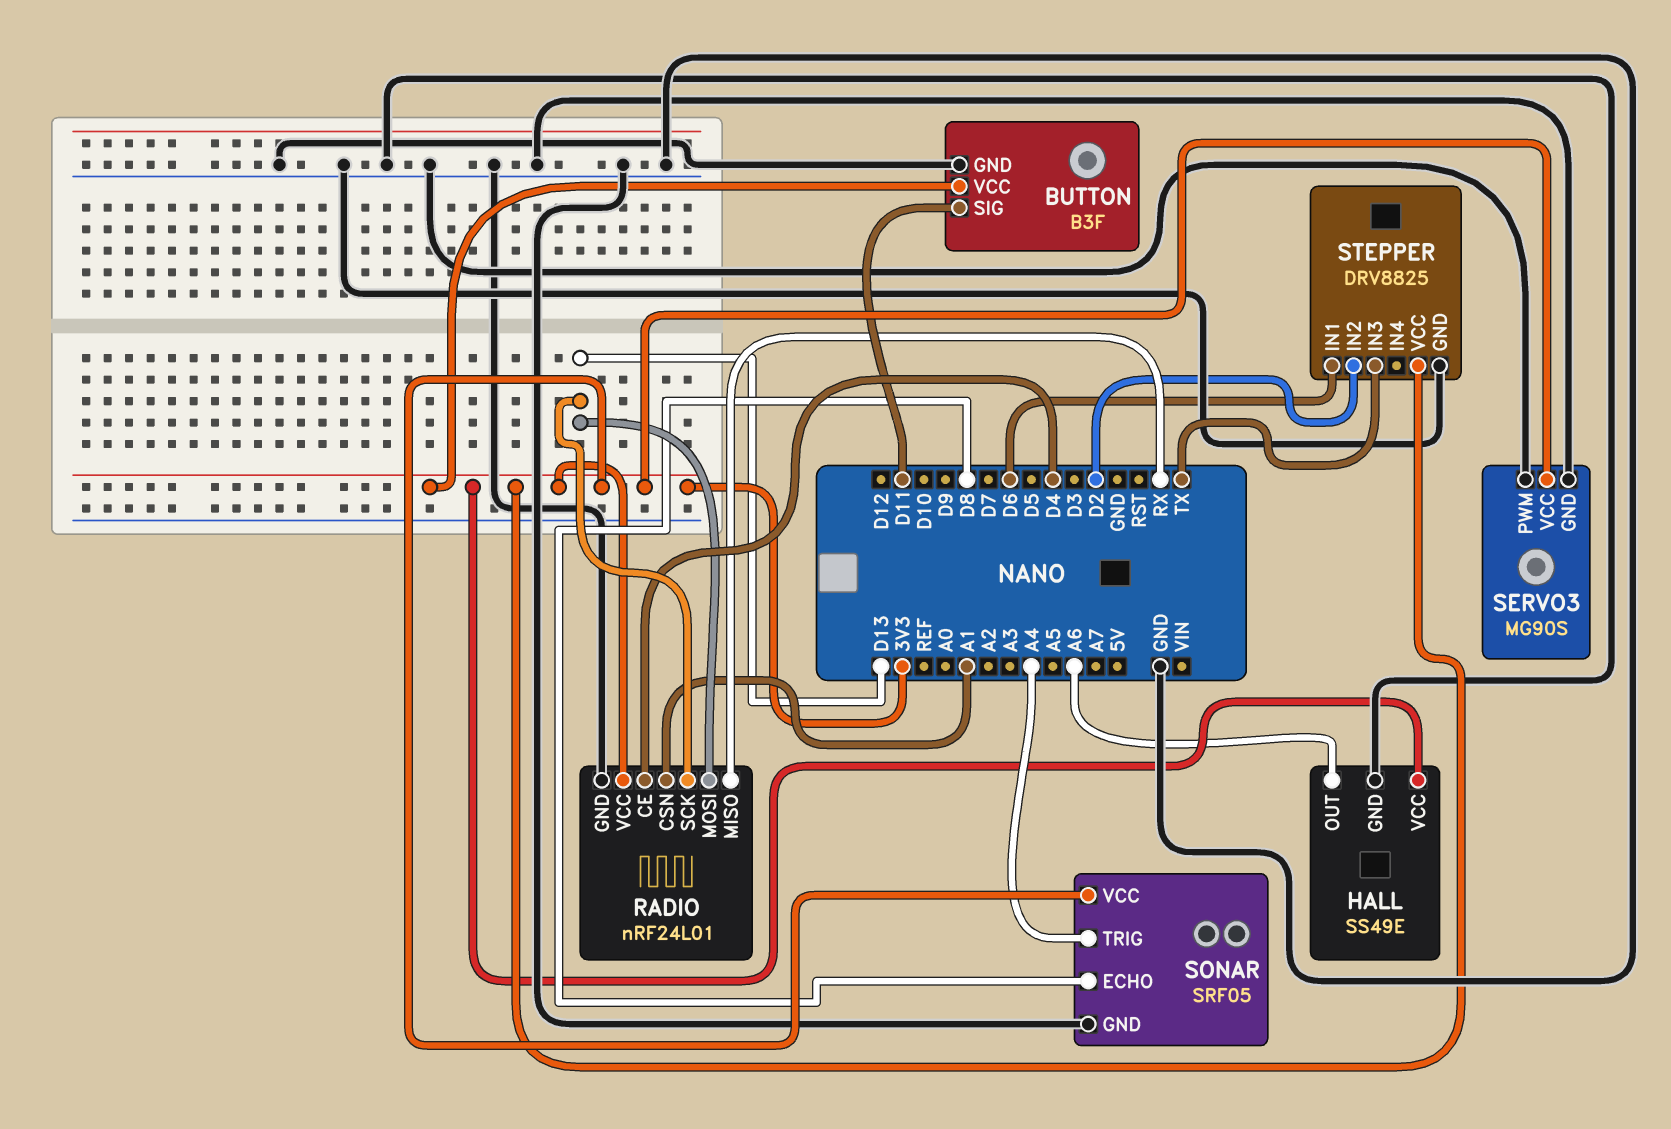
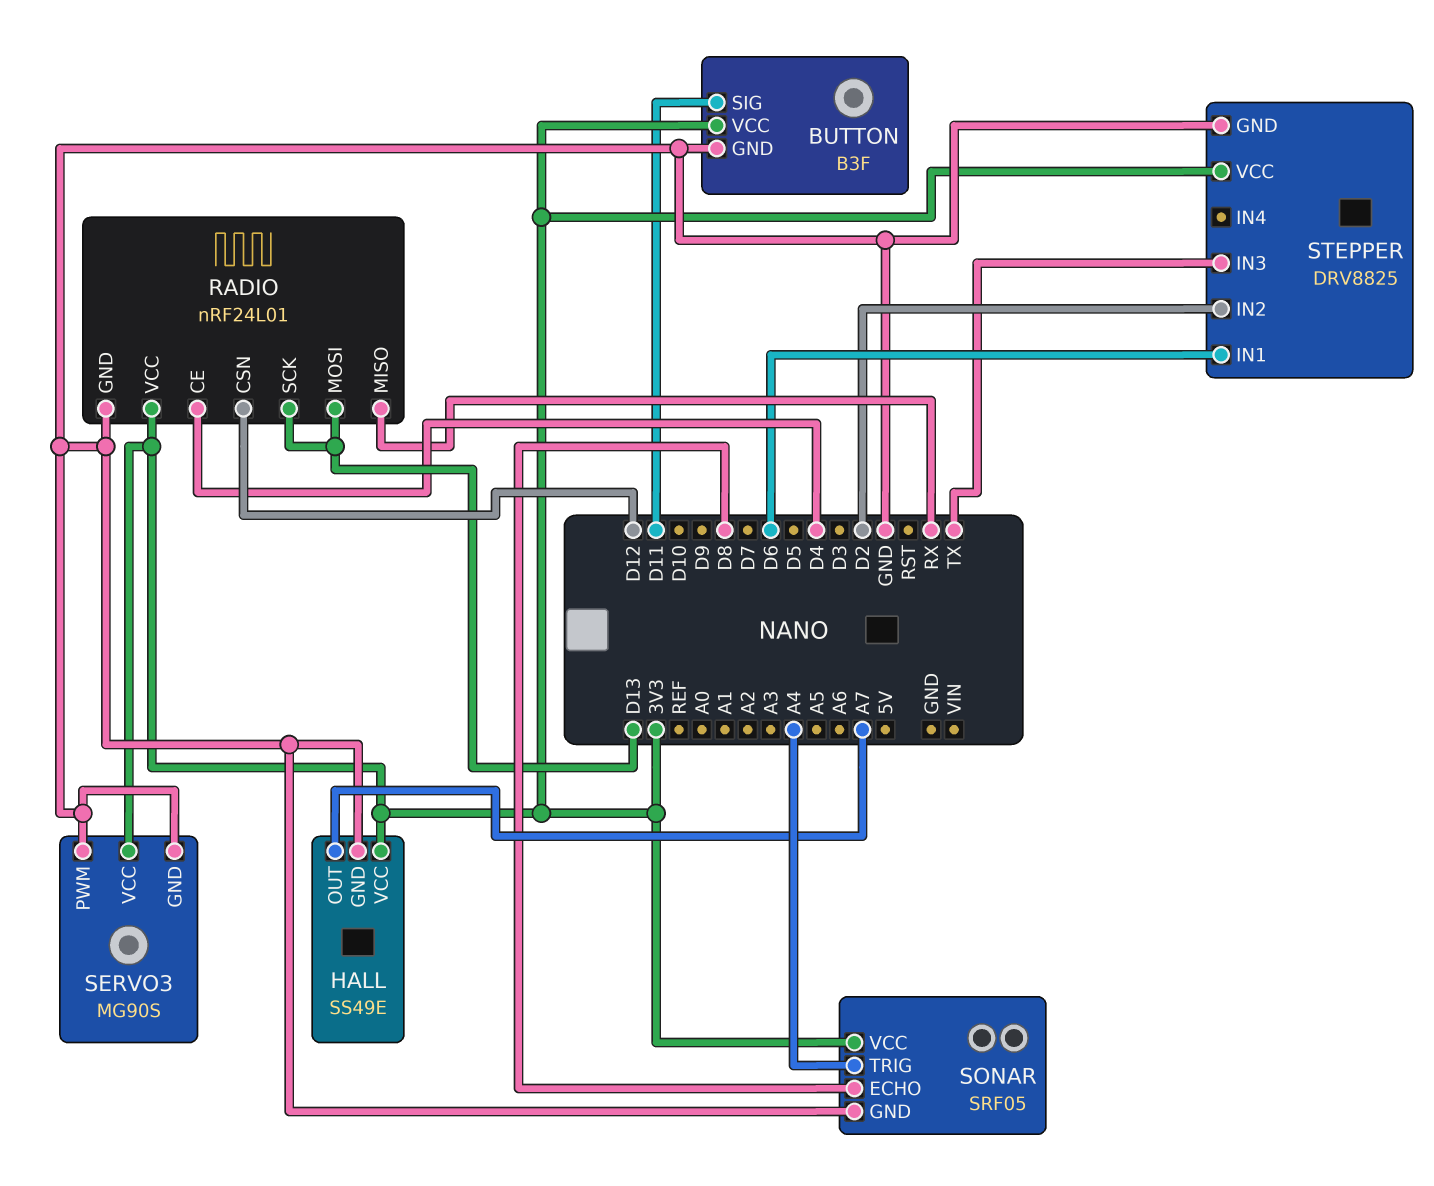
HALL pin OUT: A6 -> A7
RADIO pin CSN: A1 -> D12

